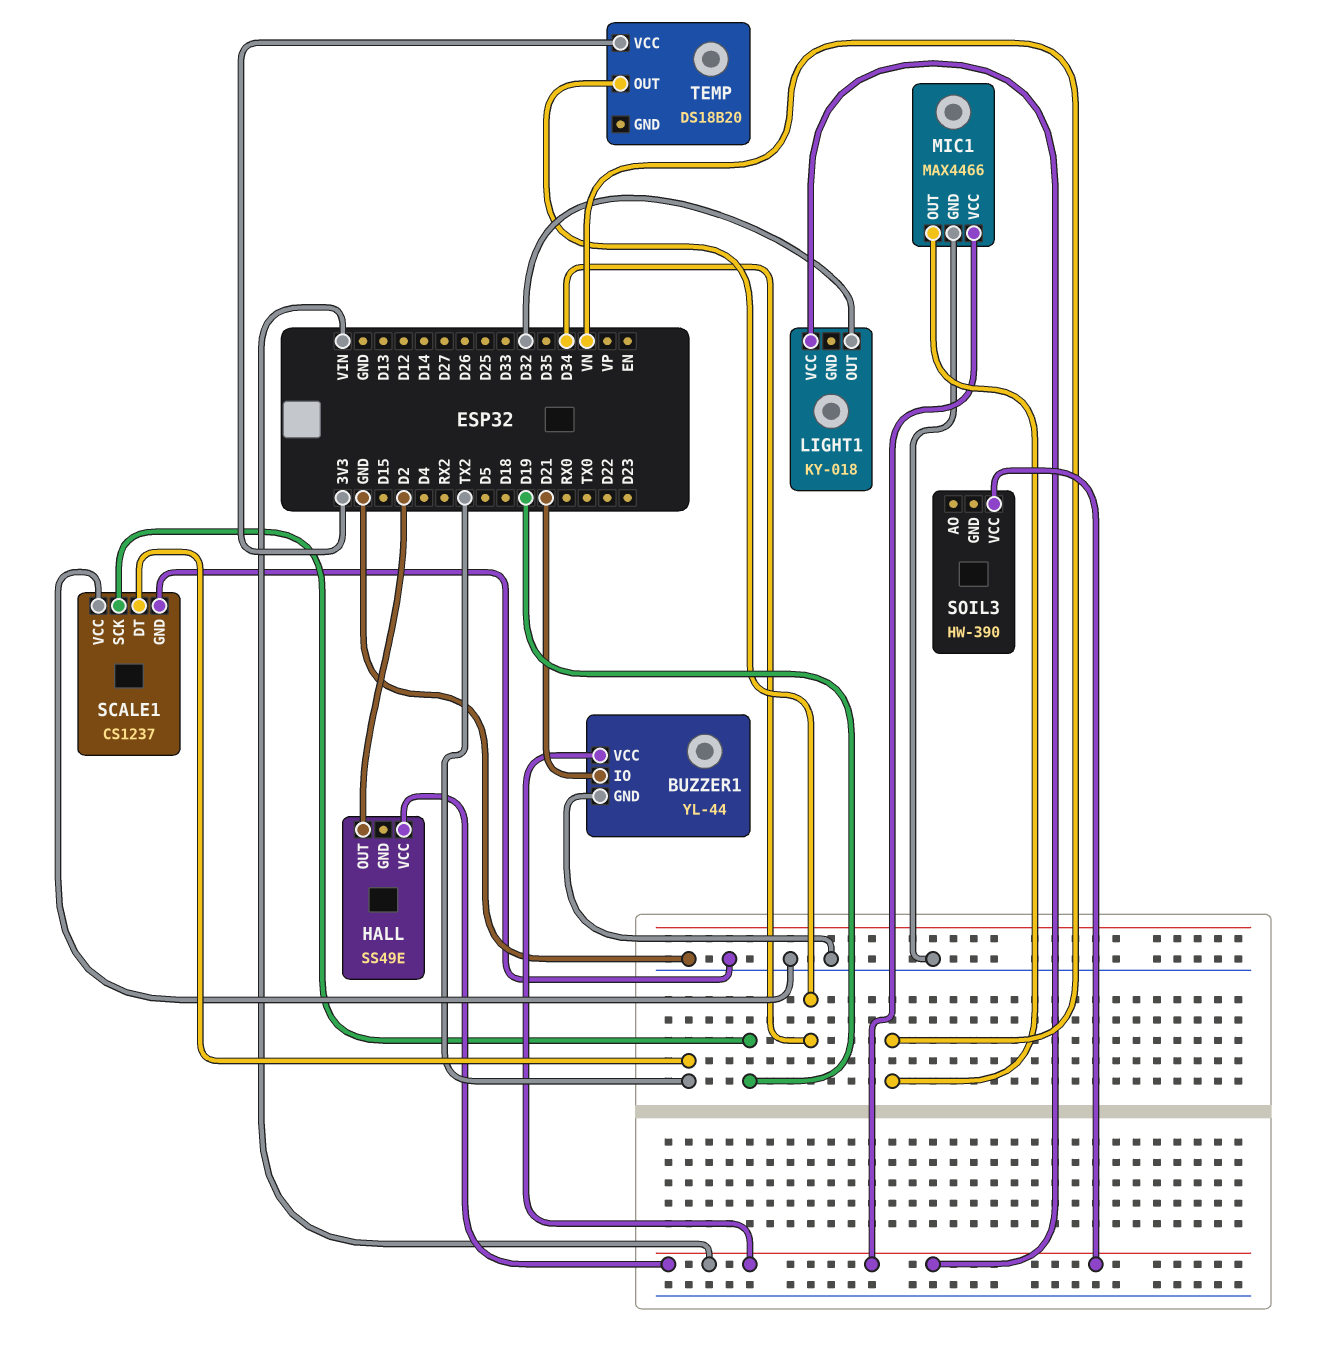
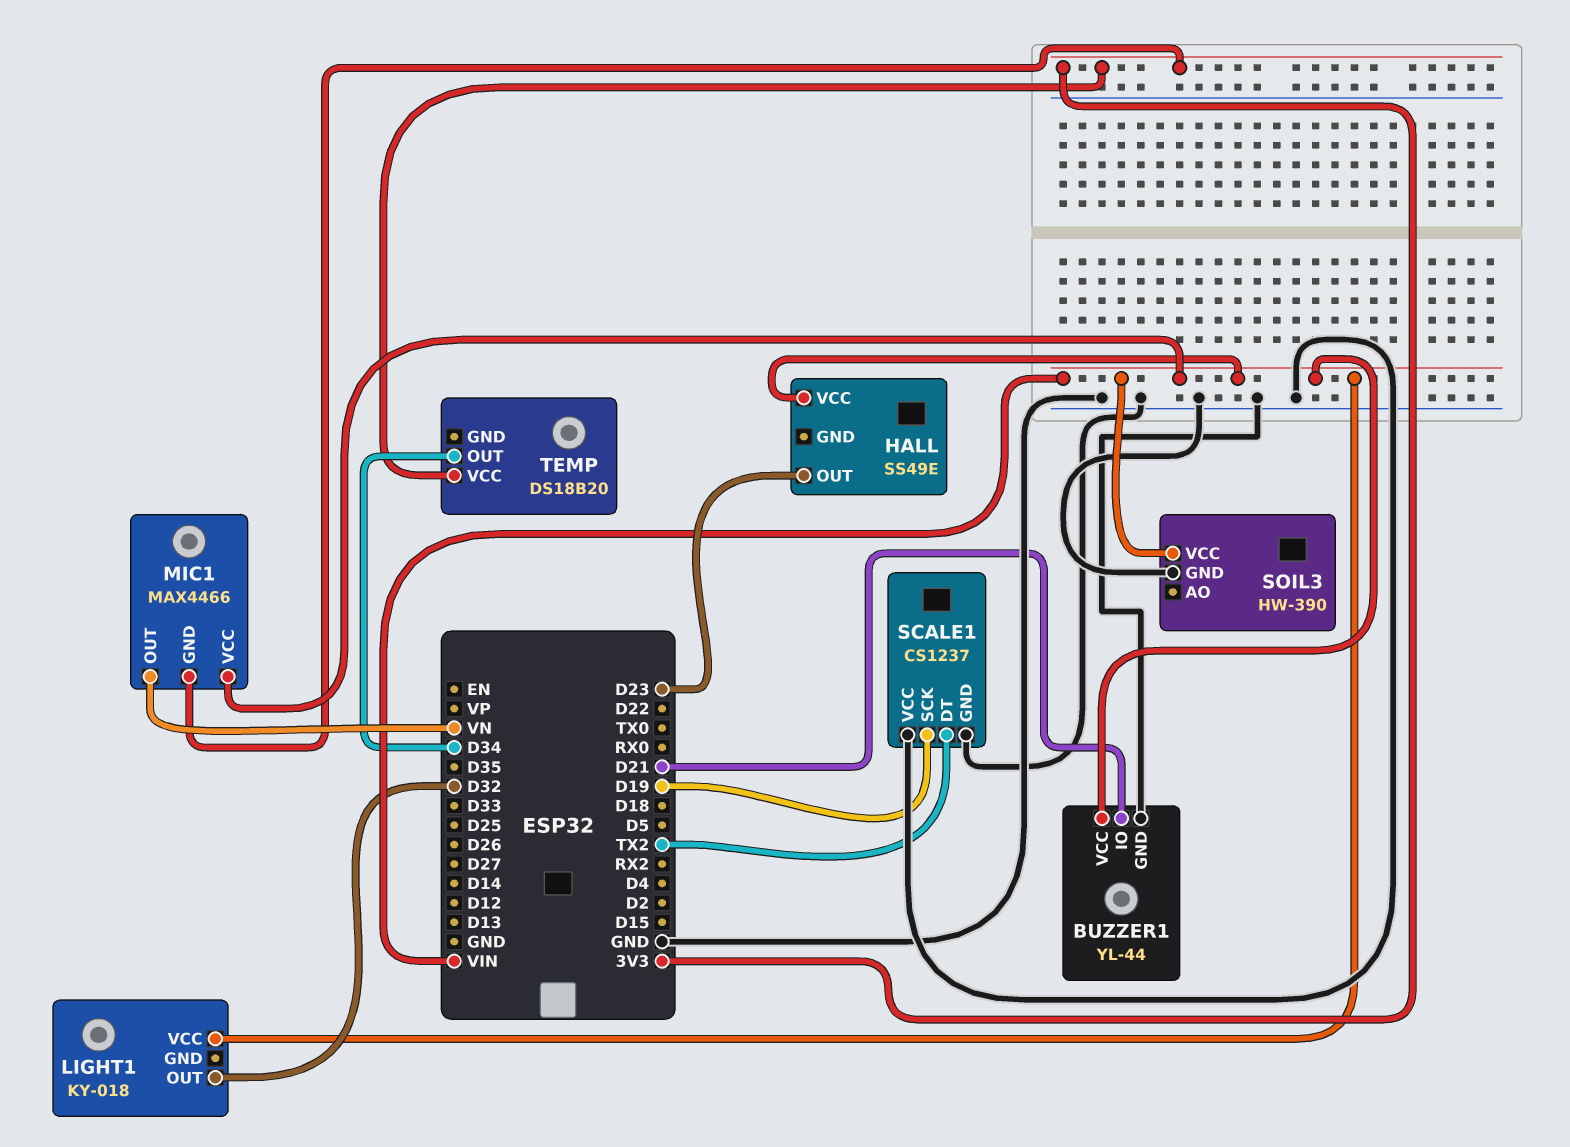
HALL pin OUT: D2 -> D23
MIC1 pin GND: GND -> 3V3
SOIL3 pin GND: none -> GND

